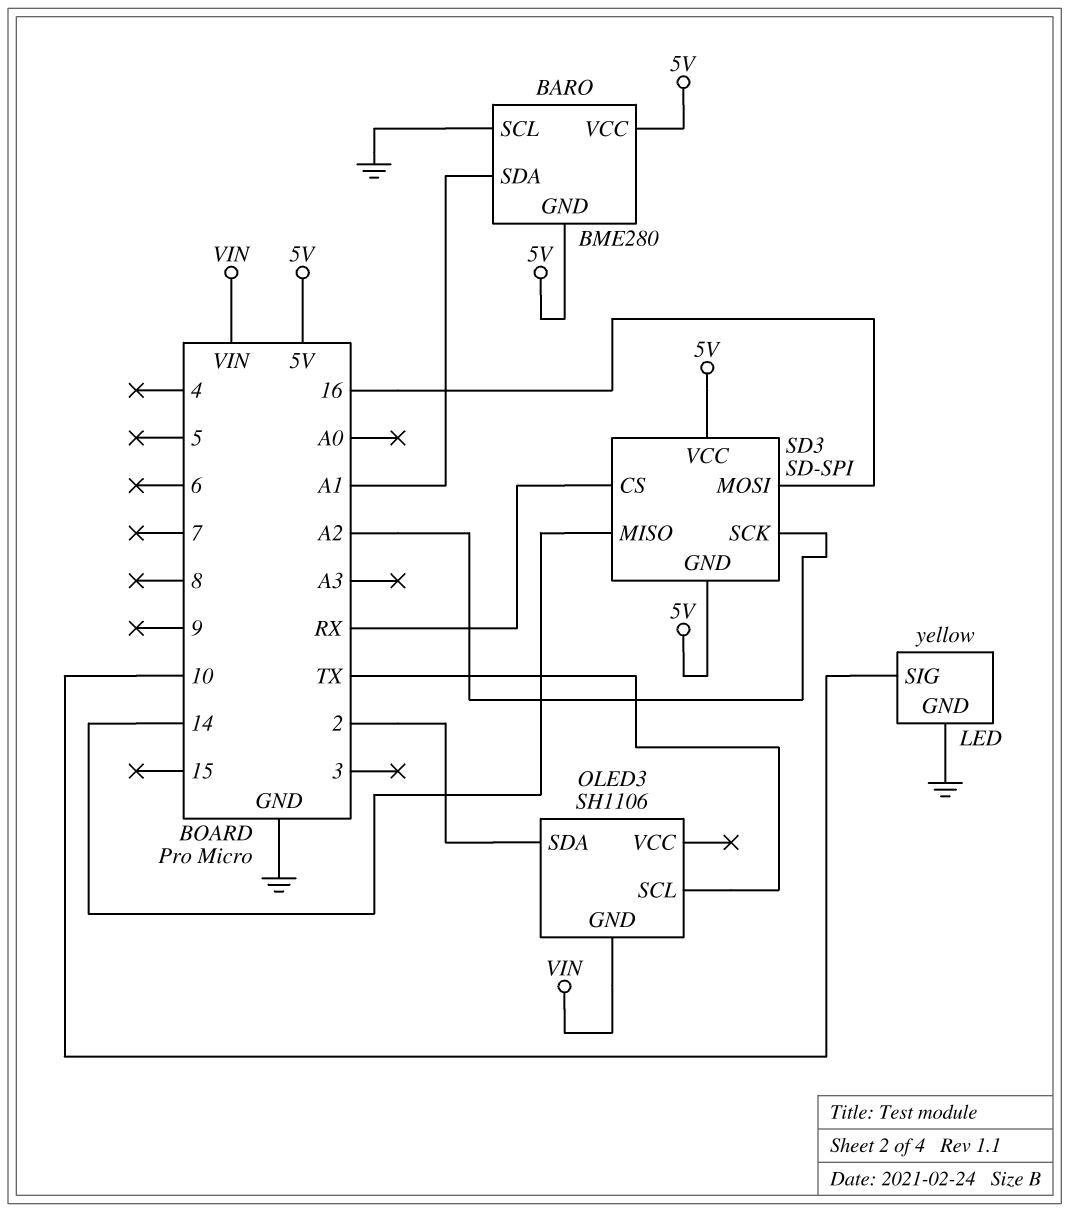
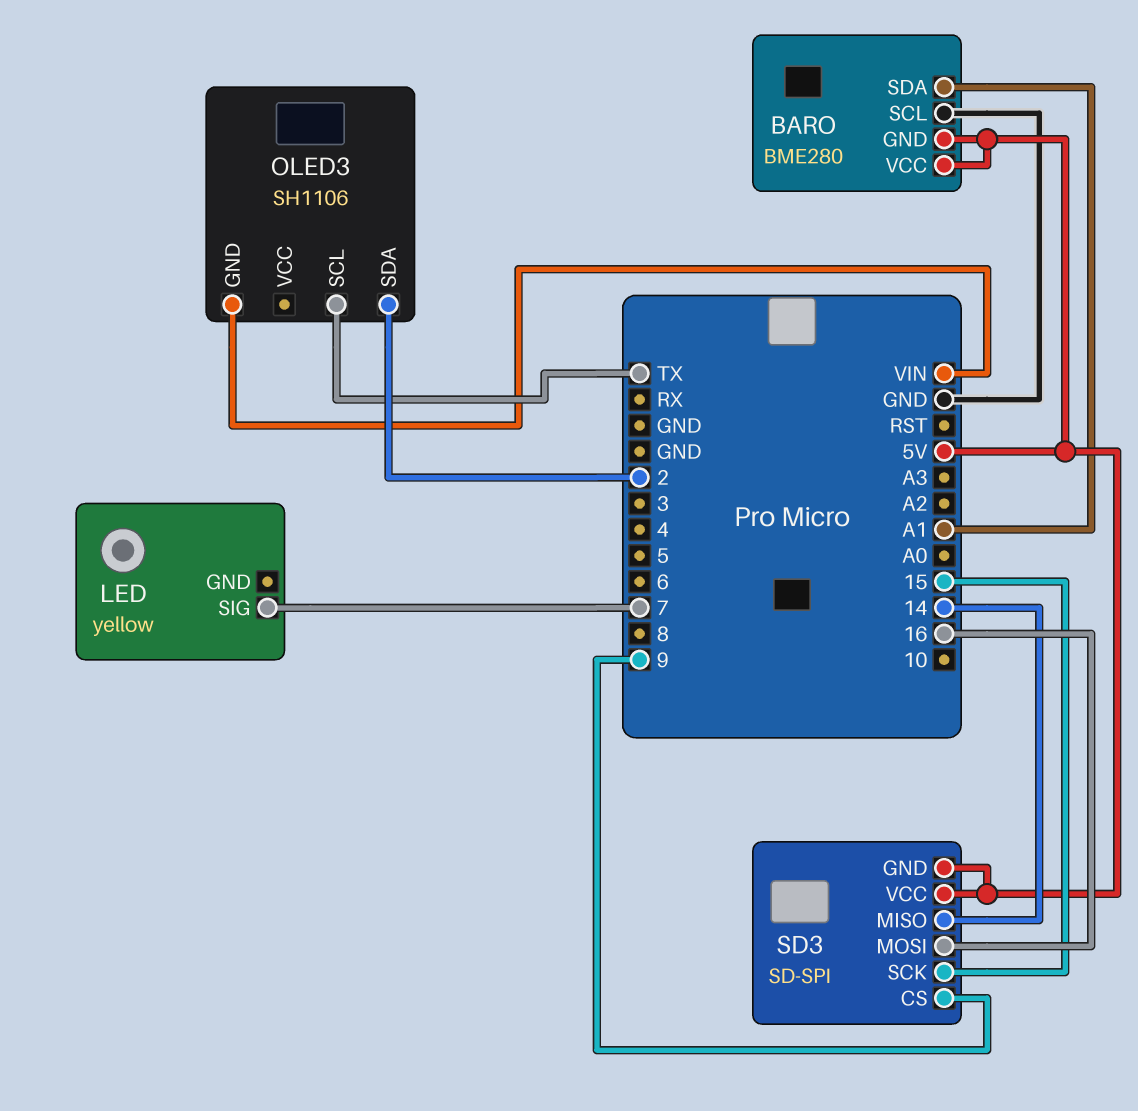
LED pin GND: GND -> none
LED pin SIG: 10 -> 7
SD3 pin CS: RX -> 9
SD3 pin SCK: A2 -> 15

